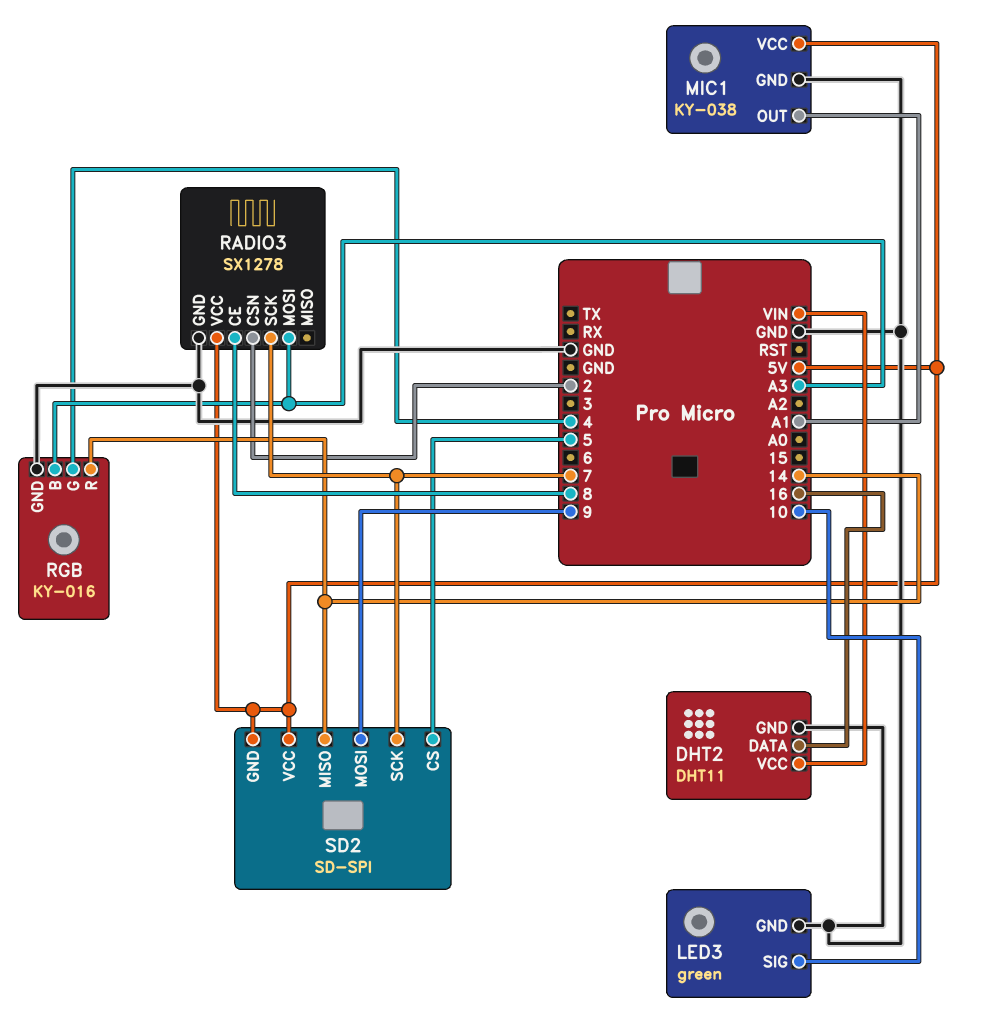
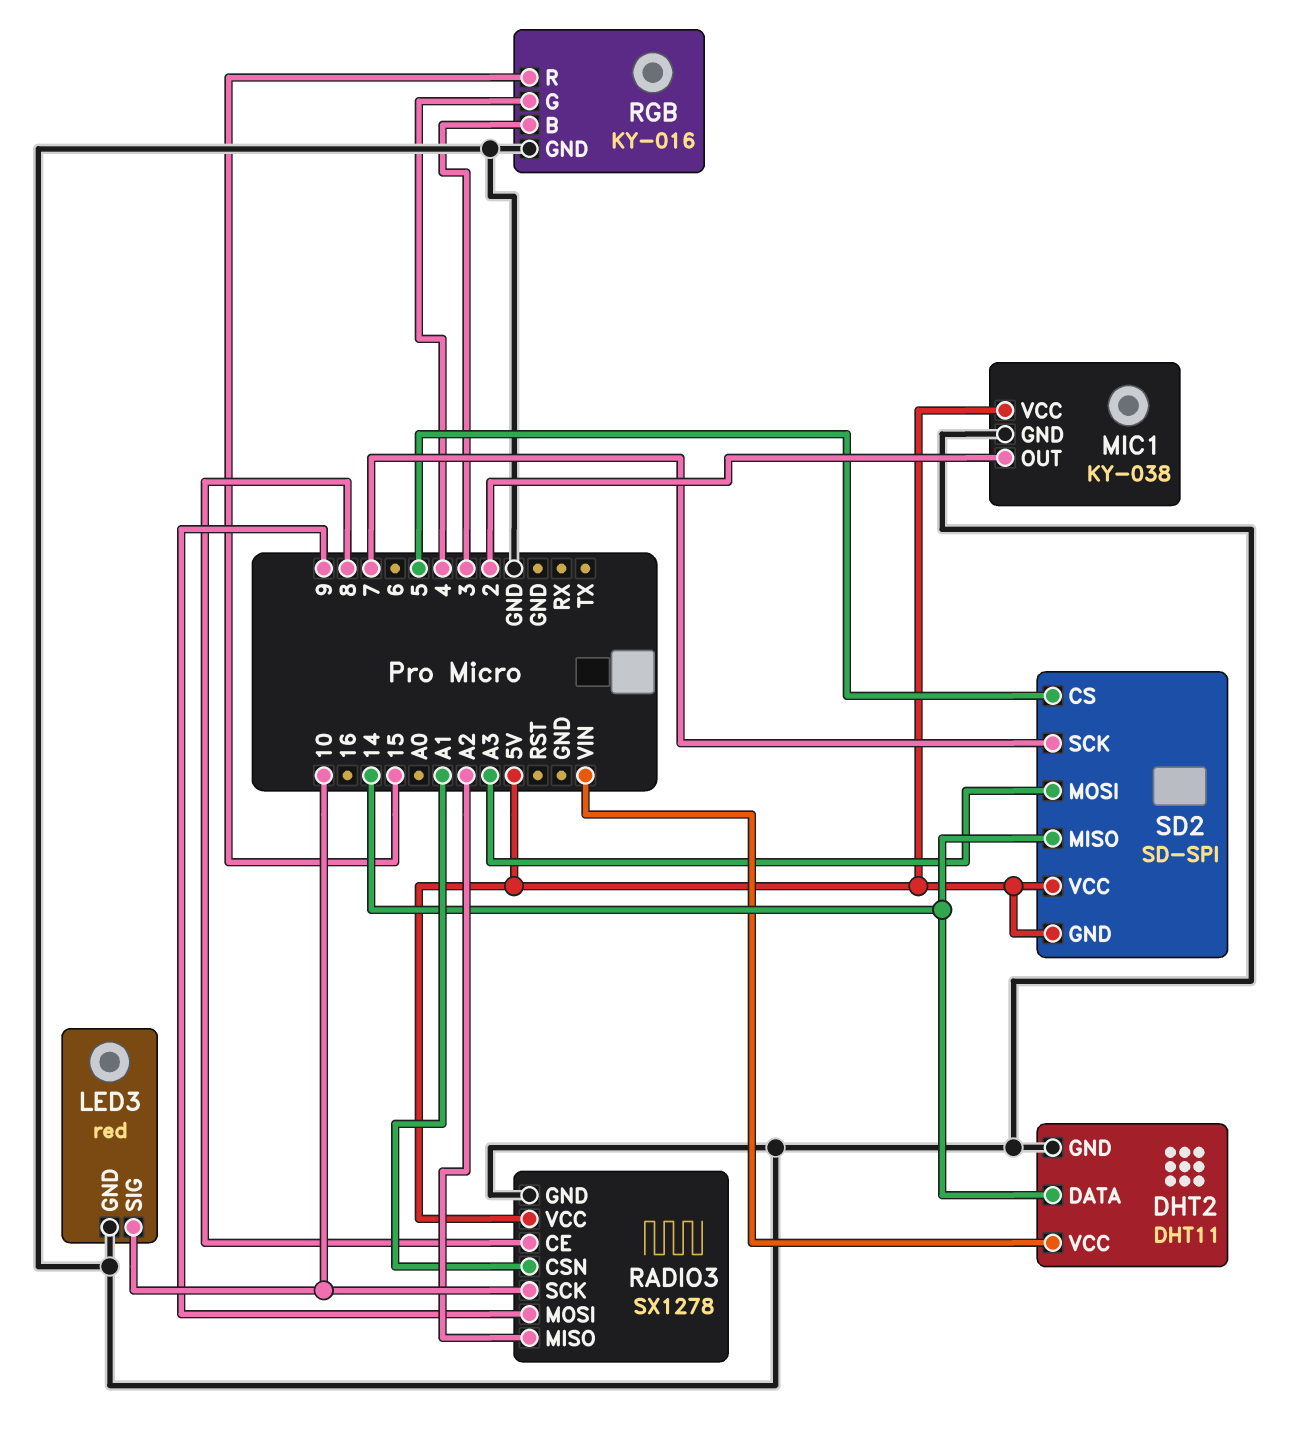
DHT2 pin DATA: 16 -> 14
LED3: green -> red
MIC1 pin OUT: A1 -> 2
RADIO3 pin CSN: 2 -> A1
RADIO3 pin MISO: none -> A2
RADIO3 pin MOSI: A3 -> 9
RADIO3 pin SCK: 7 -> 10
RGB pin B: A3 -> 3
RGB pin R: 14 -> 15
SD2 pin MOSI: 9 -> A3

